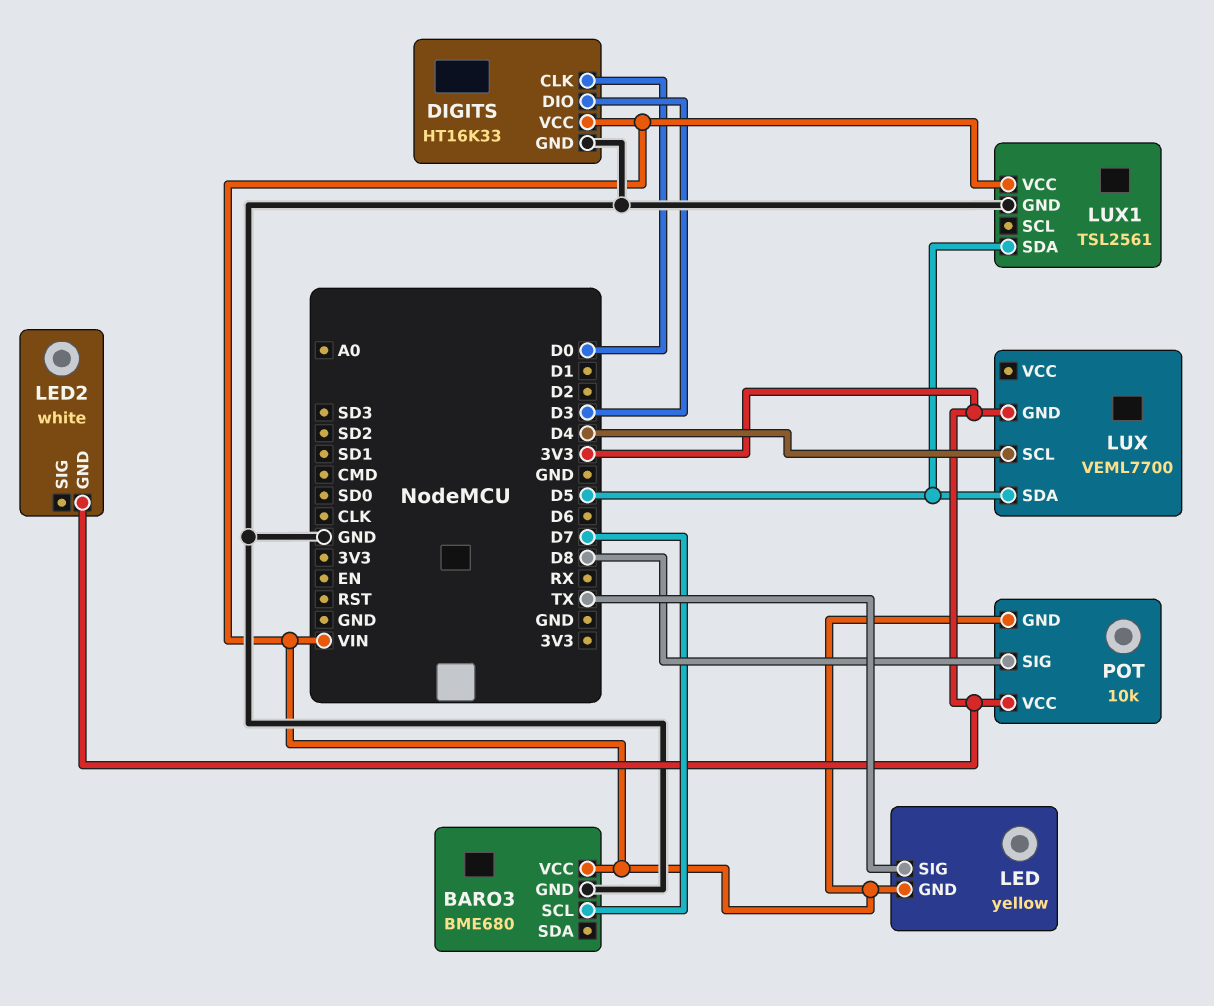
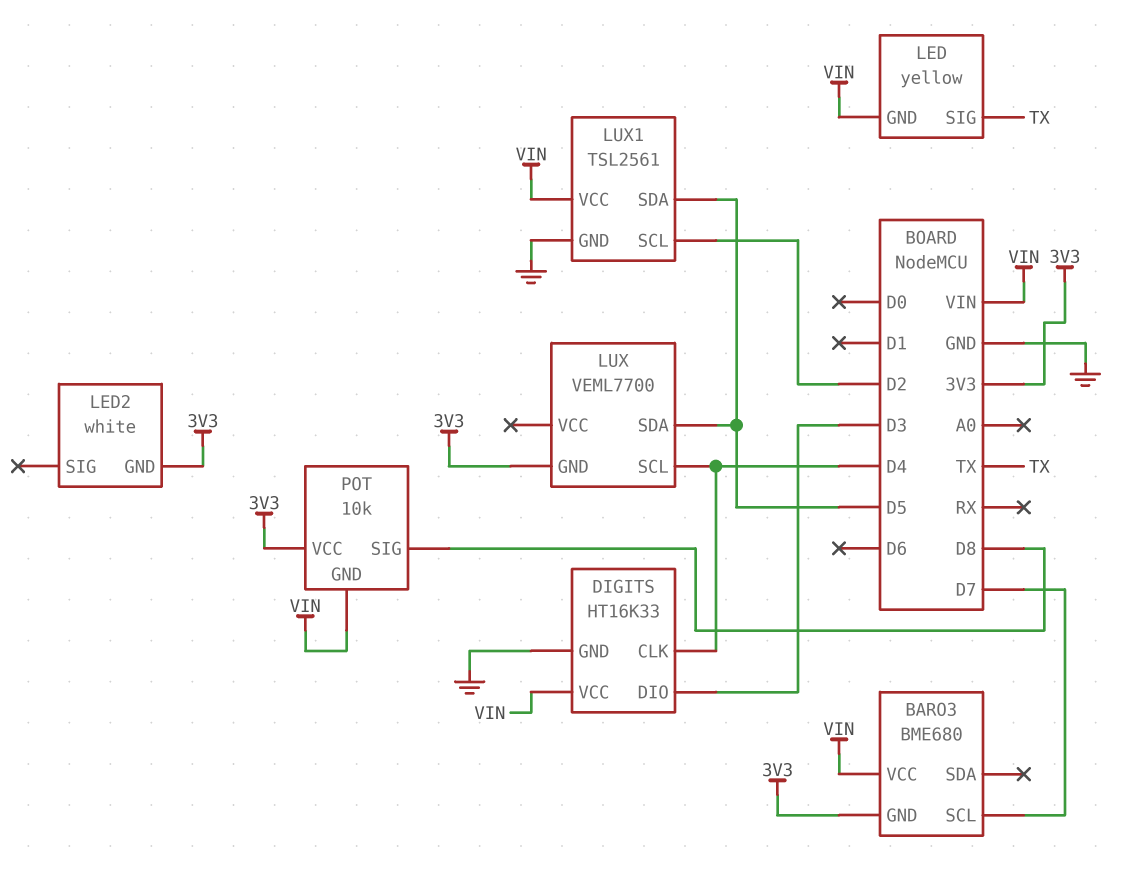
BARO3 pin GND: GND -> 3V3
DIGITS pin CLK: D0 -> D4
LUX1 pin SCL: none -> D2

